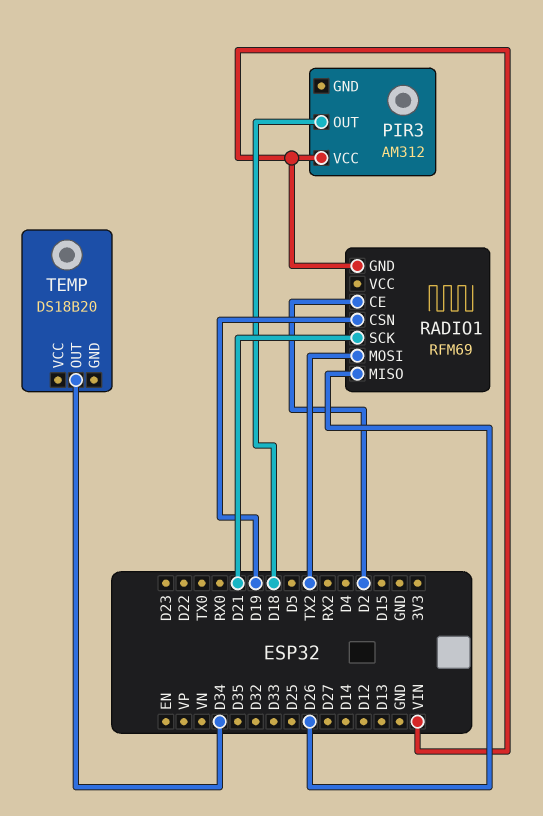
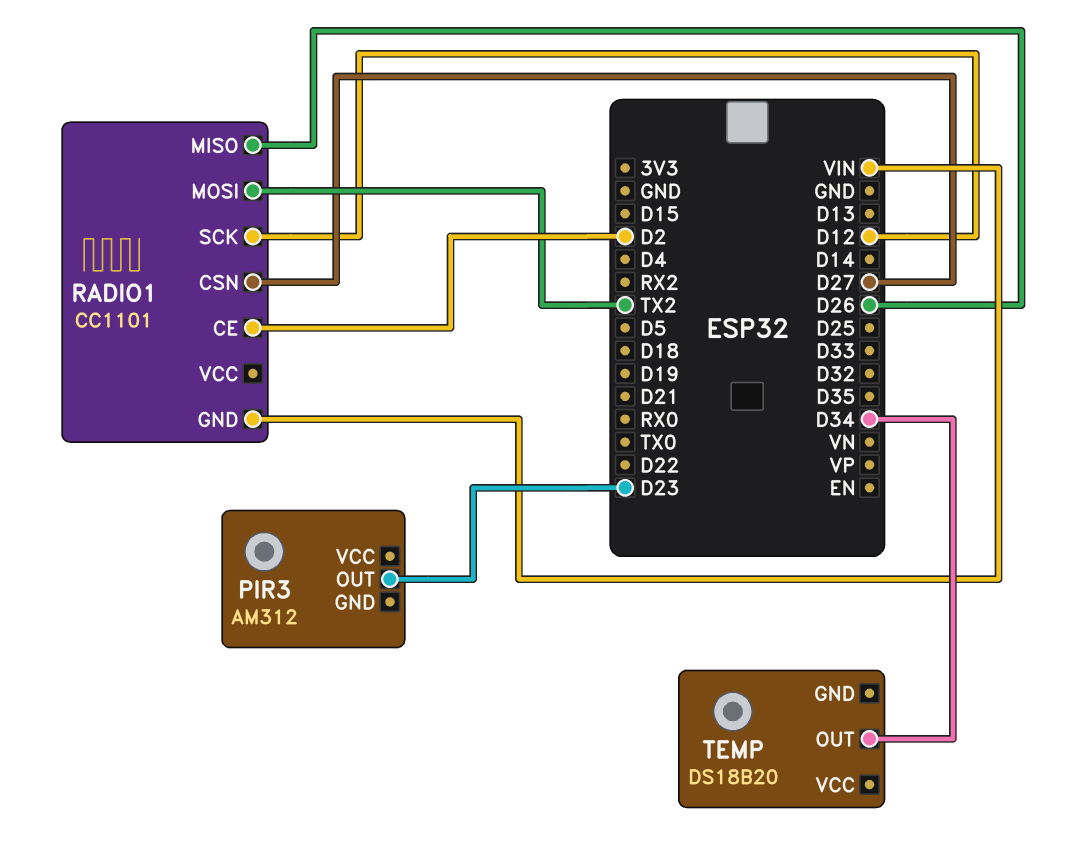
PIR3 pin OUT: D18 -> D23
PIR3 pin VCC: VIN -> none
RADIO1: RFM69 -> CC1101
RADIO1 pin CSN: D19 -> D27
RADIO1 pin SCK: D21 -> D12

